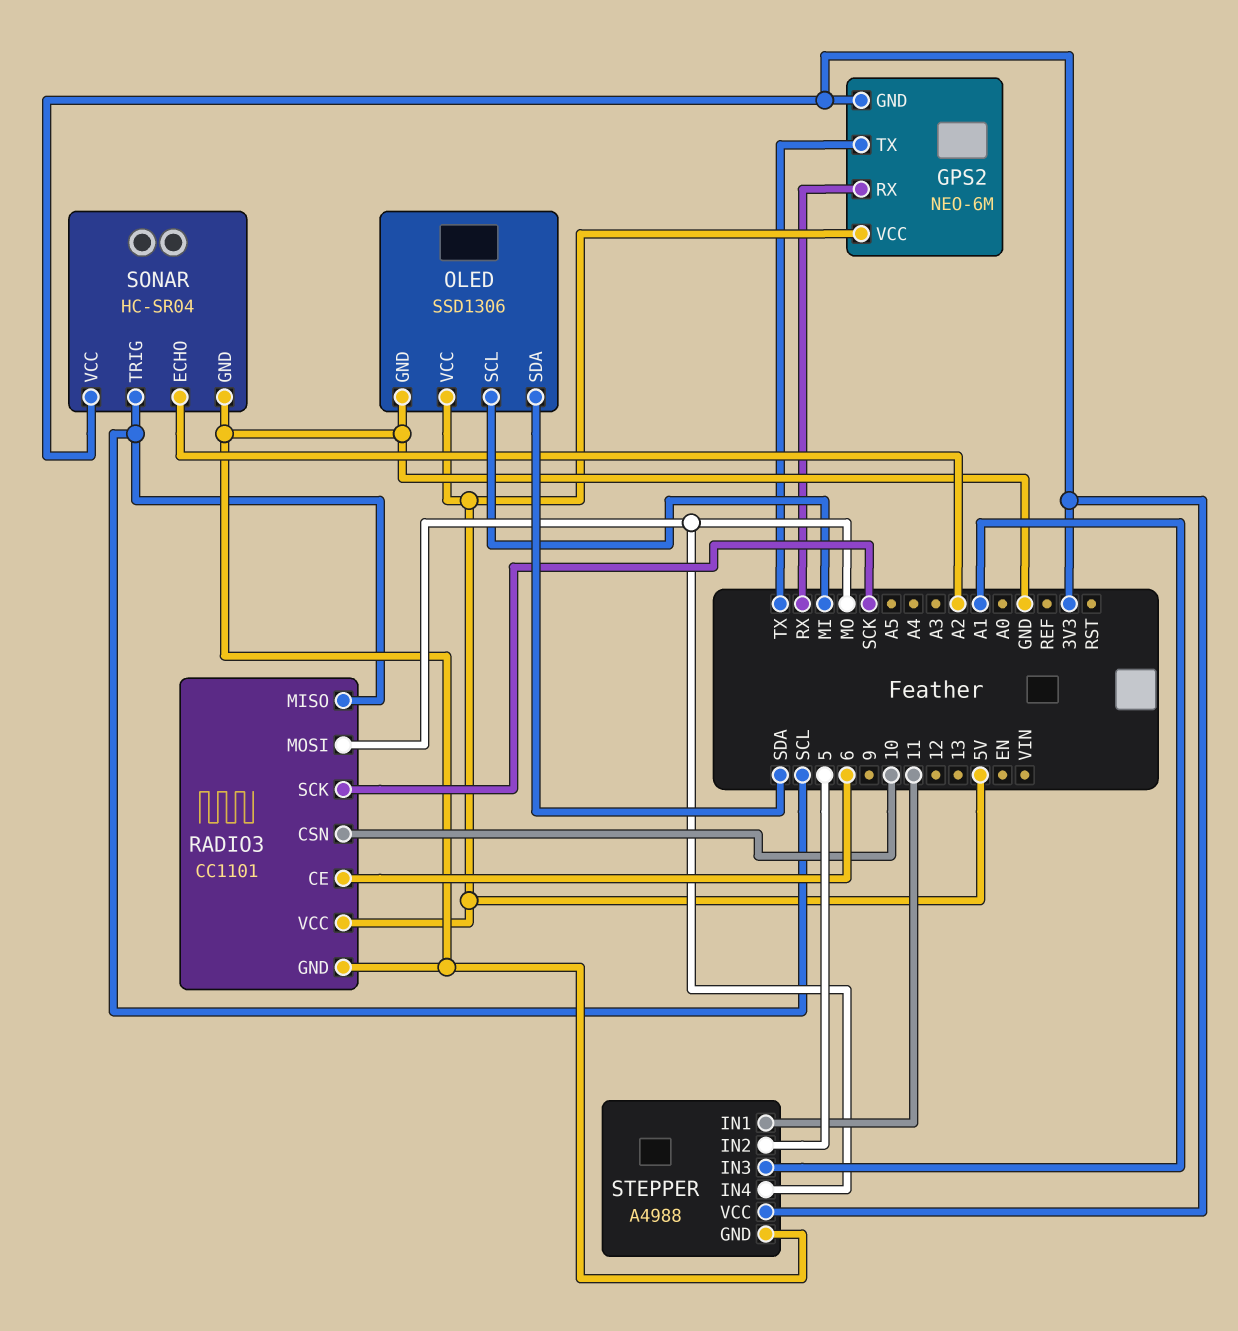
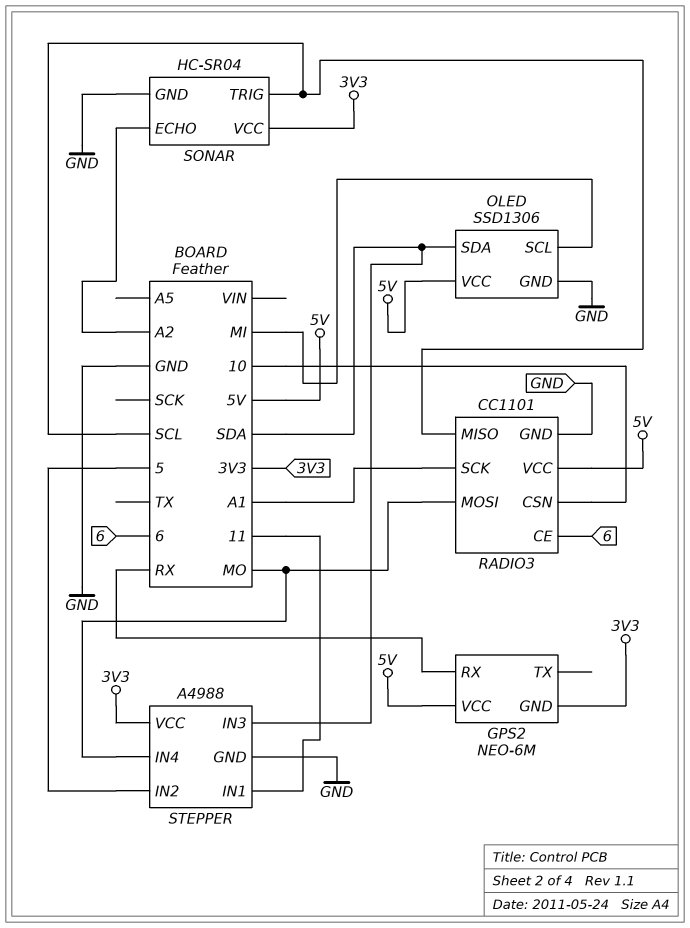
GPS2 pin TX: TX -> none
RADIO3 pin SCK: SCK -> A1
STEPPER pin IN3: A1 -> SDA

